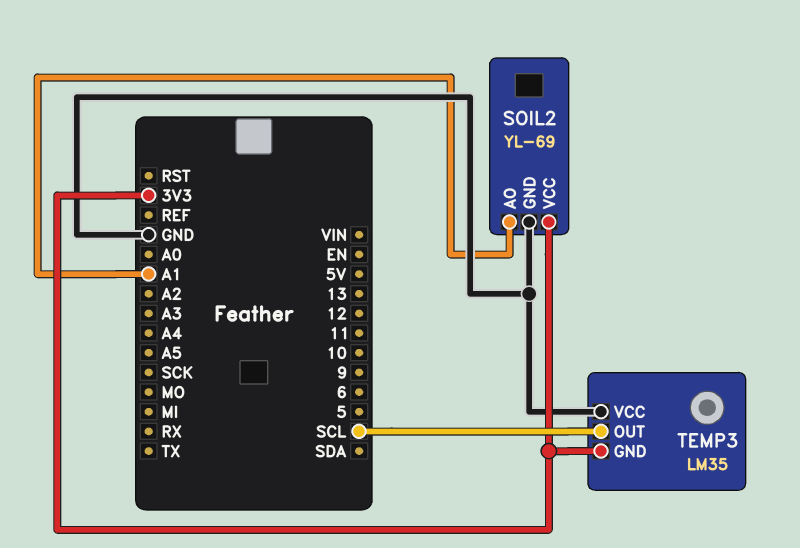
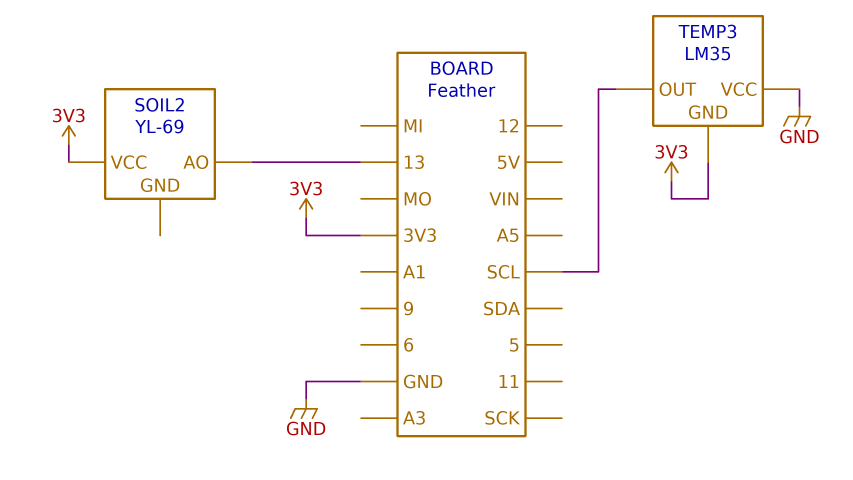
SOIL2 pin AO: A1 -> 13
SOIL2 pin GND: GND -> none

